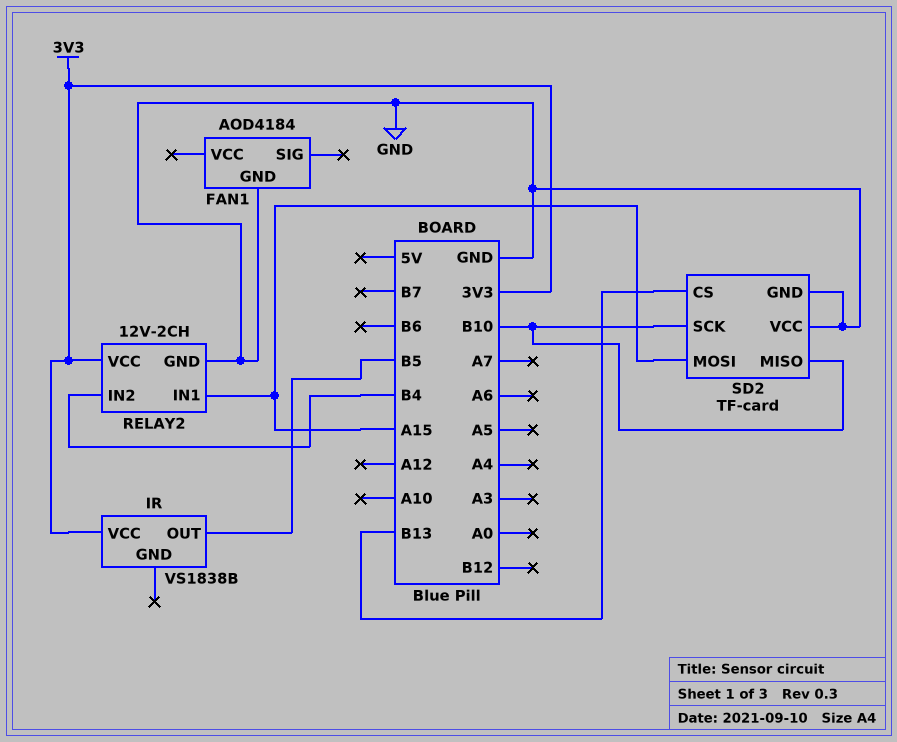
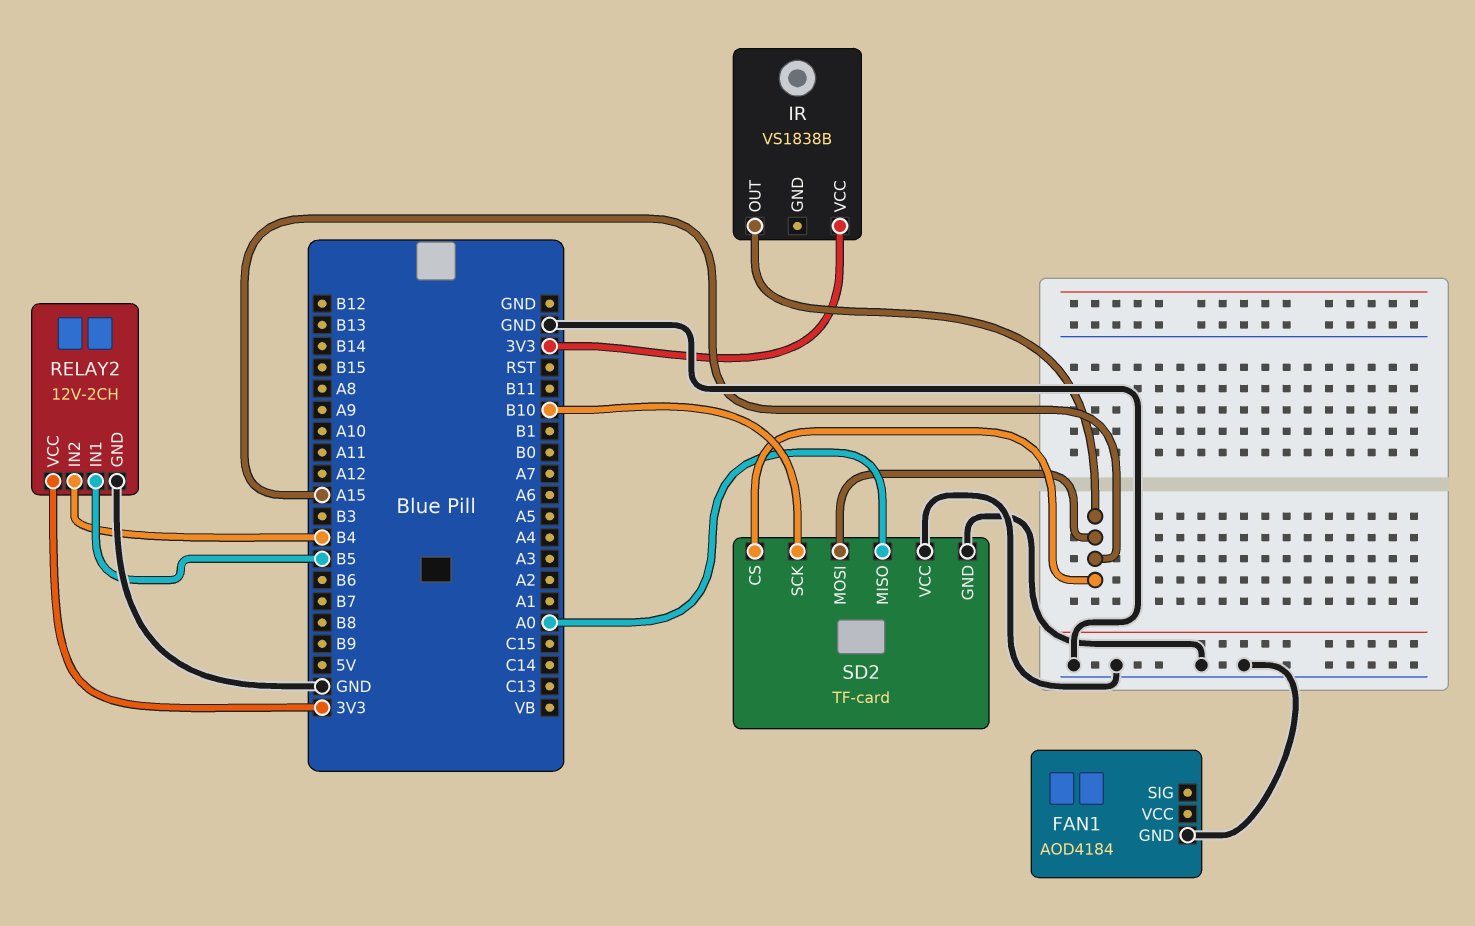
IR pin OUT: B5 -> A15
RELAY2 pin IN1: A15 -> B5
SD2 pin CS: B13 -> A15
SD2 pin MISO: B10 -> A0

